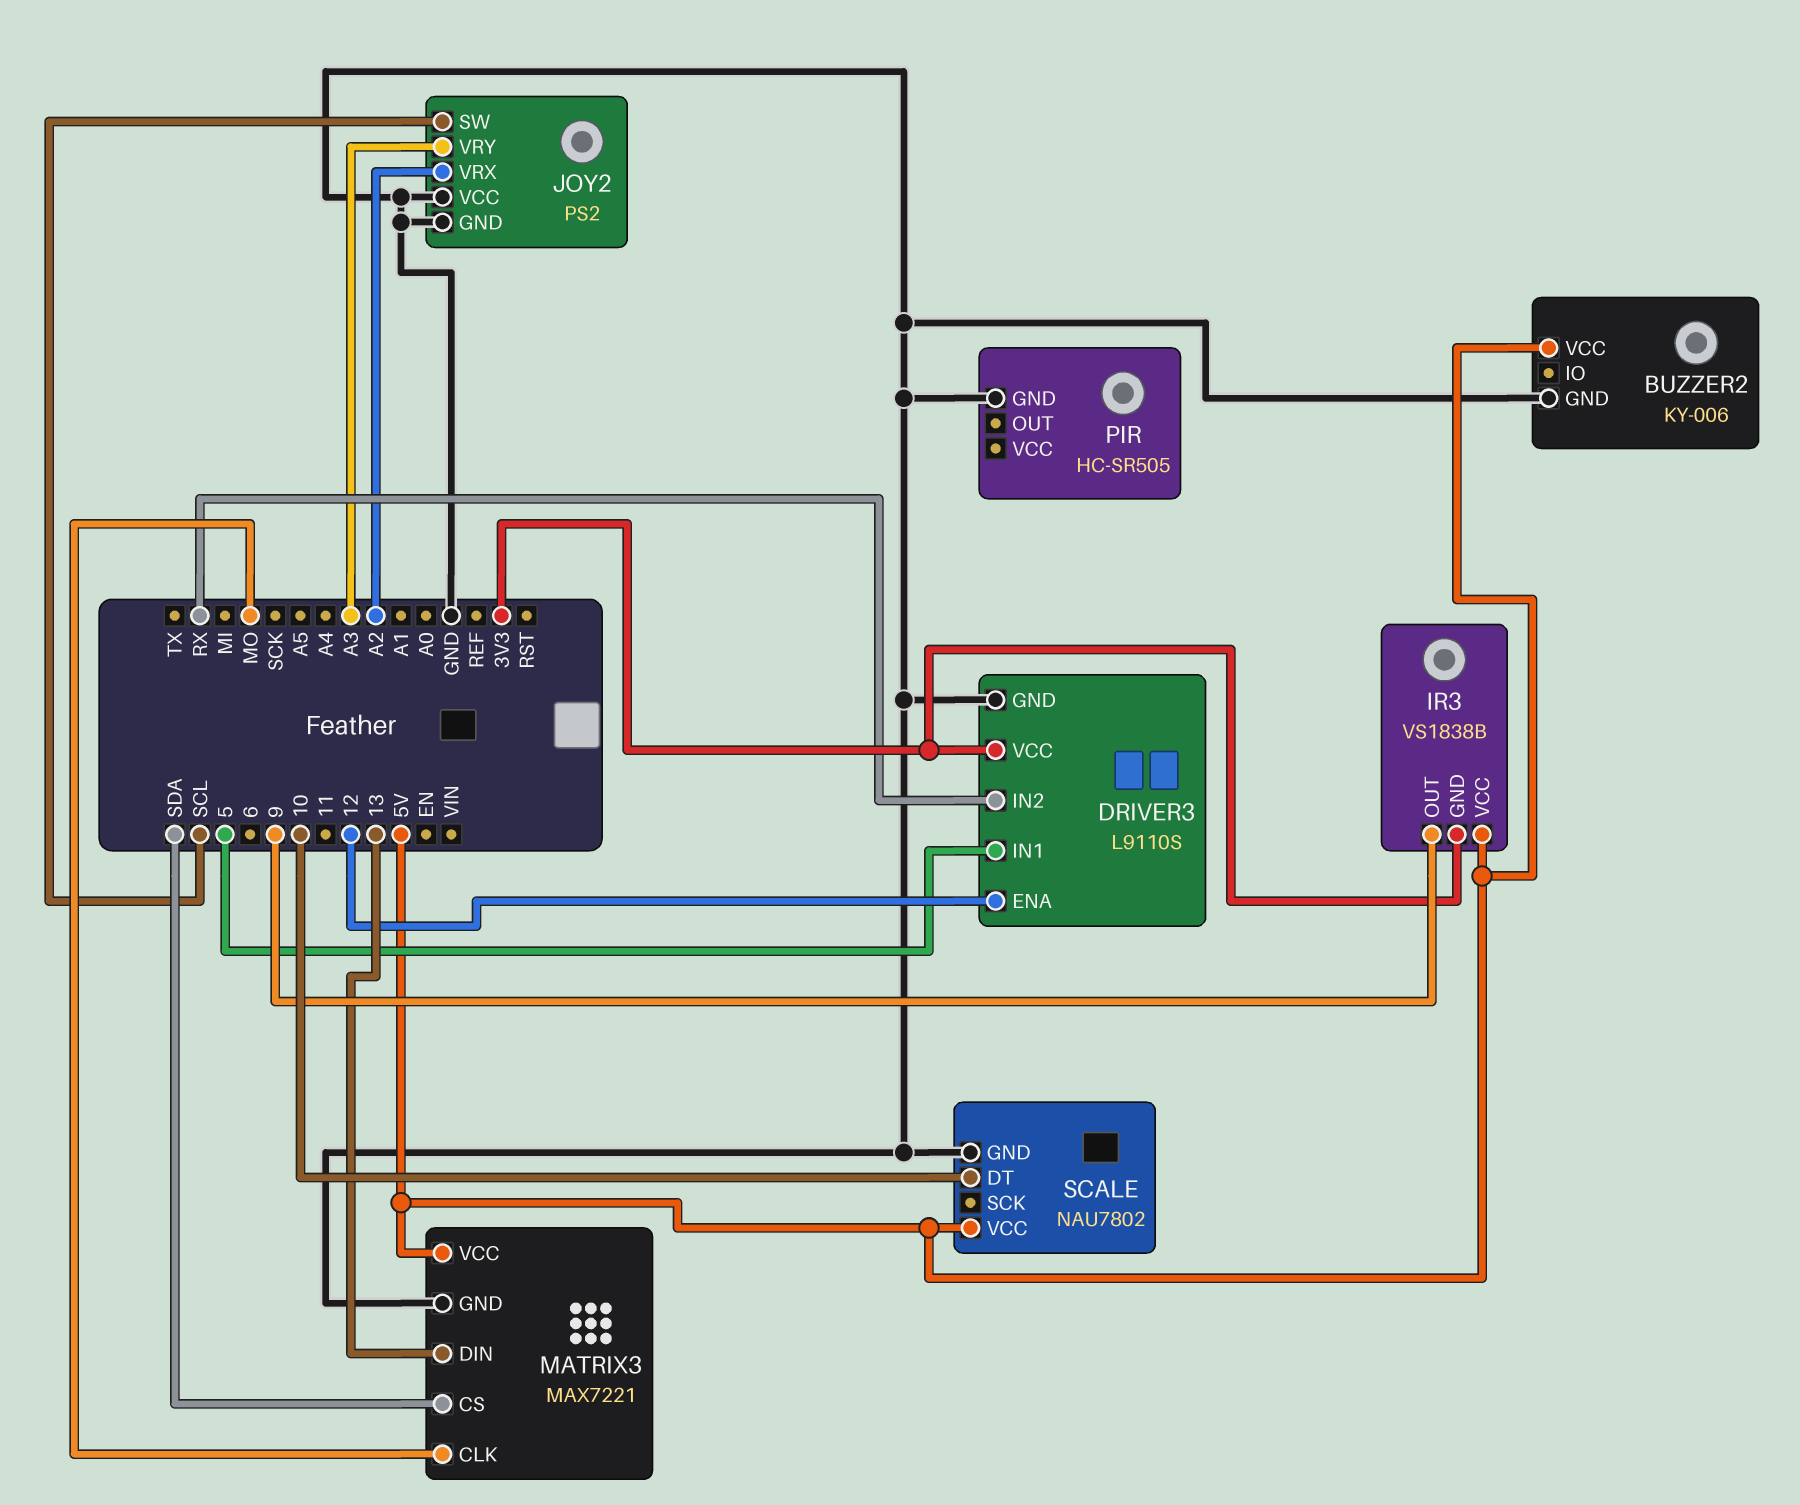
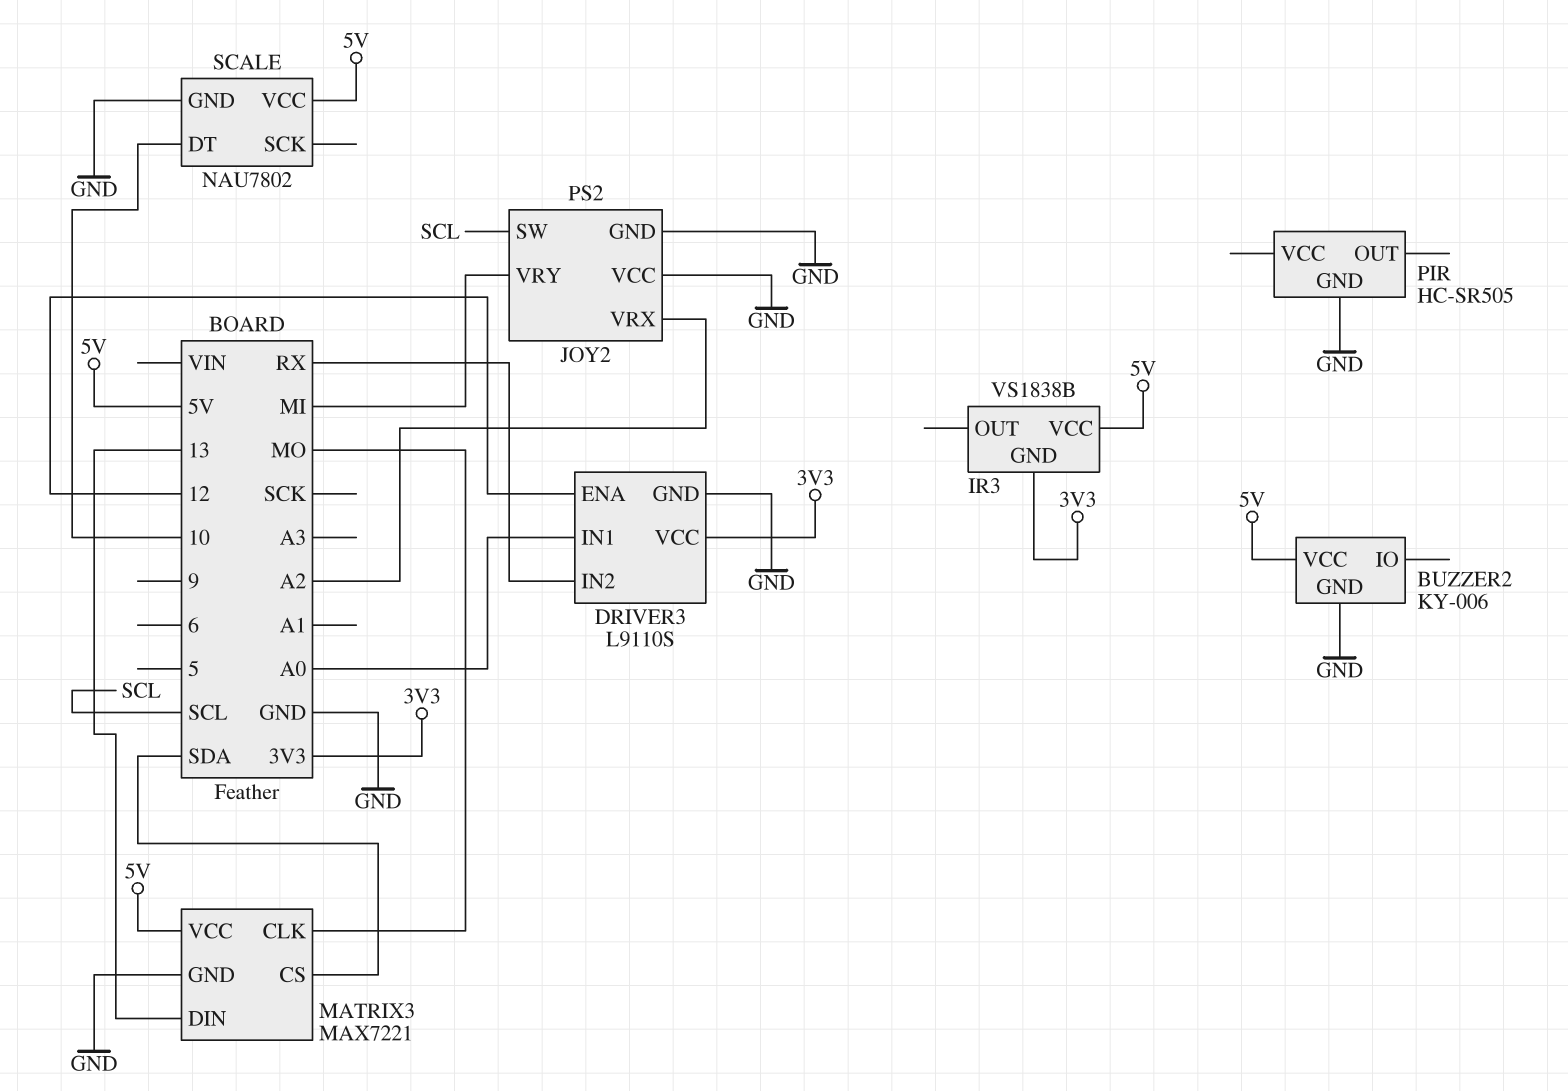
DRIVER3 pin IN1: 5 -> A0
IR3 pin OUT: 9 -> none
JOY2 pin VRY: A3 -> MI

